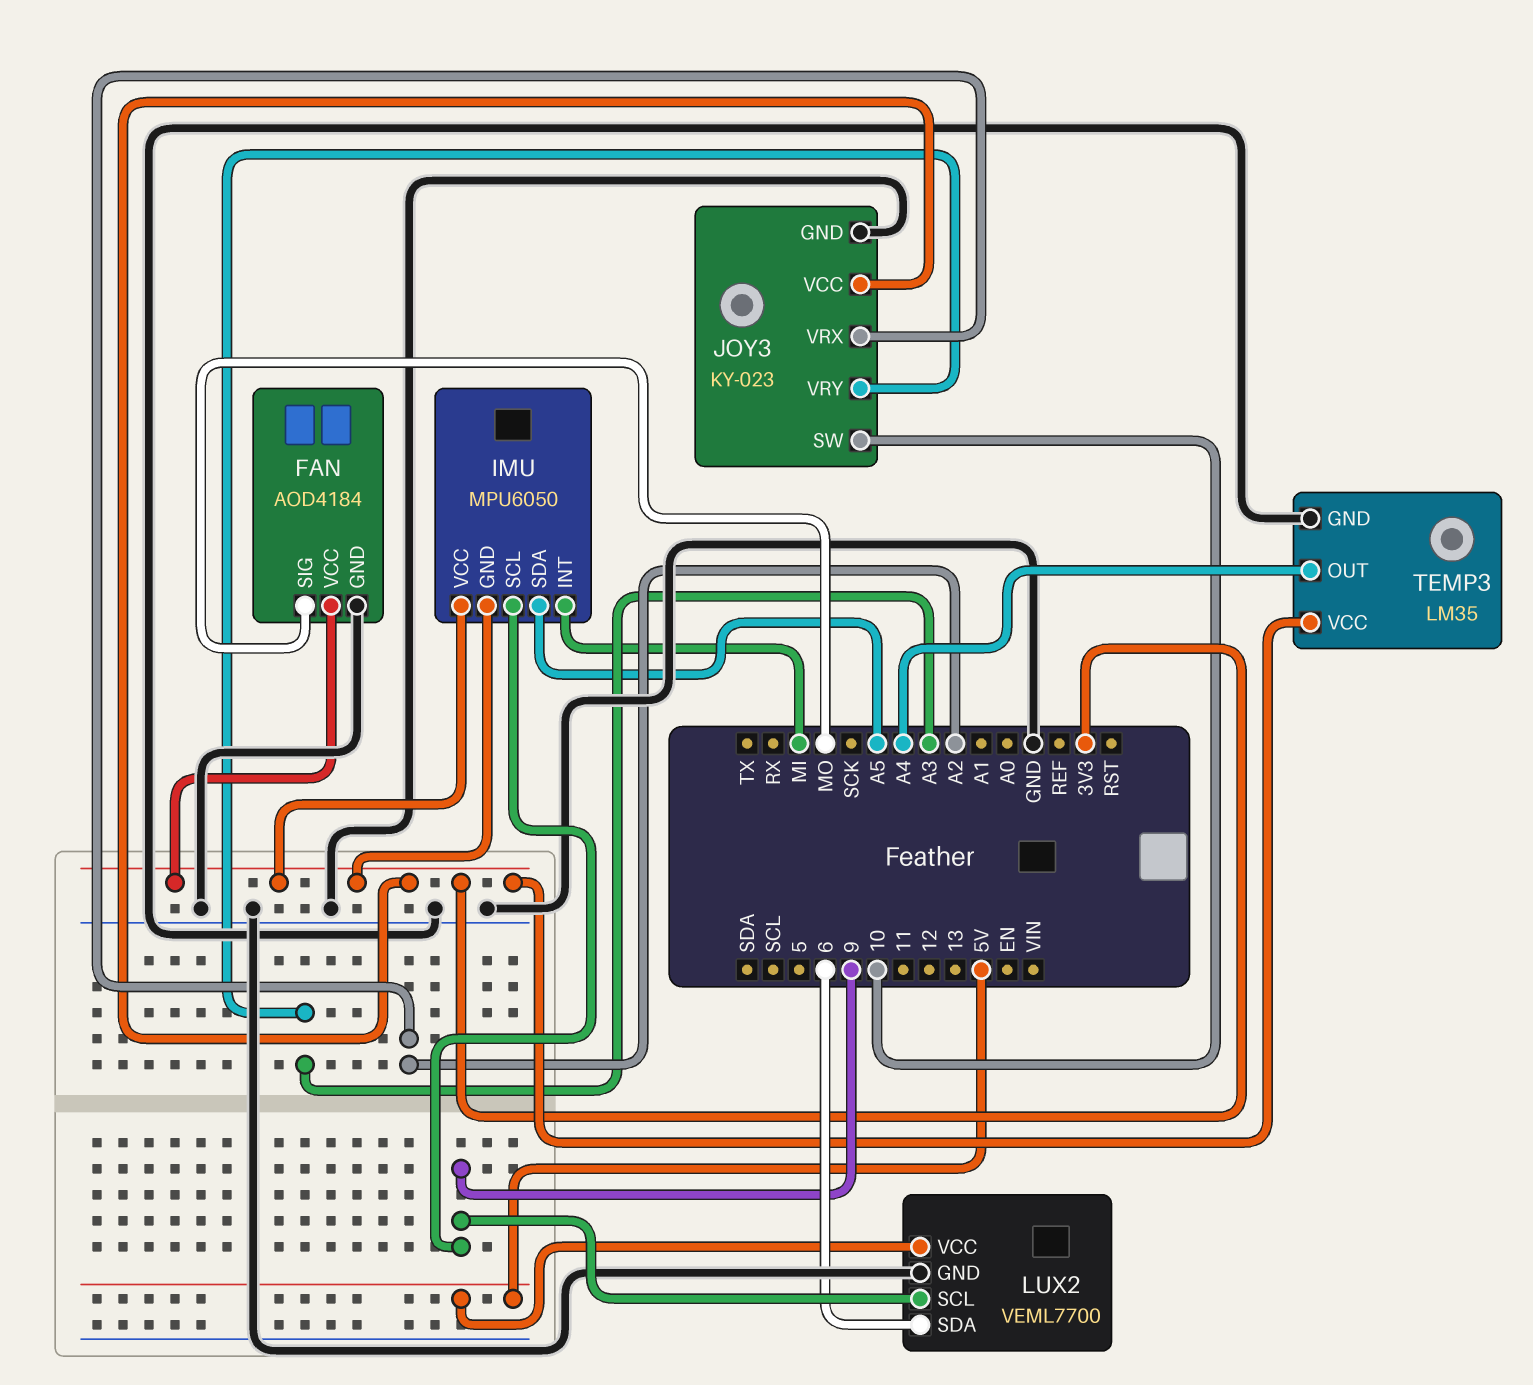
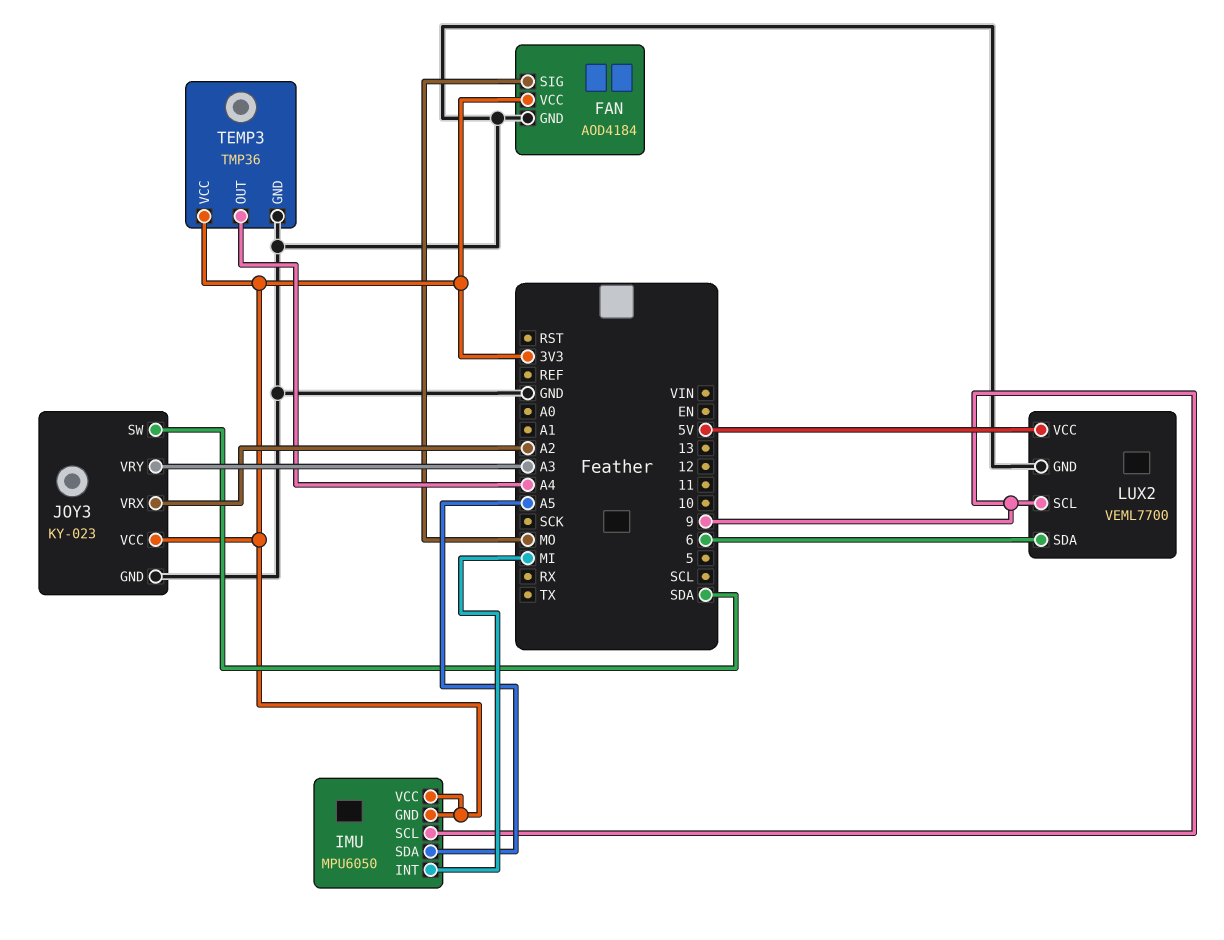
JOY3 pin SW: 10 -> SDA
TEMP3: LM35 -> TMP36

